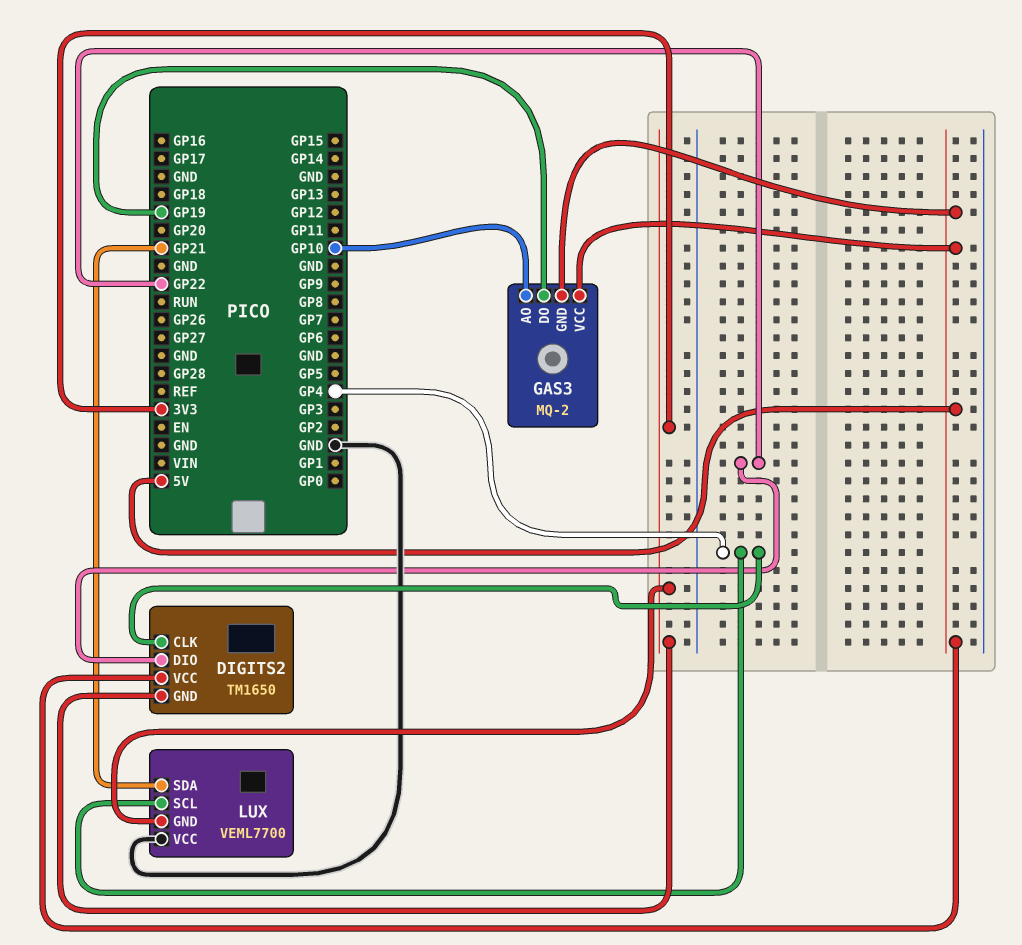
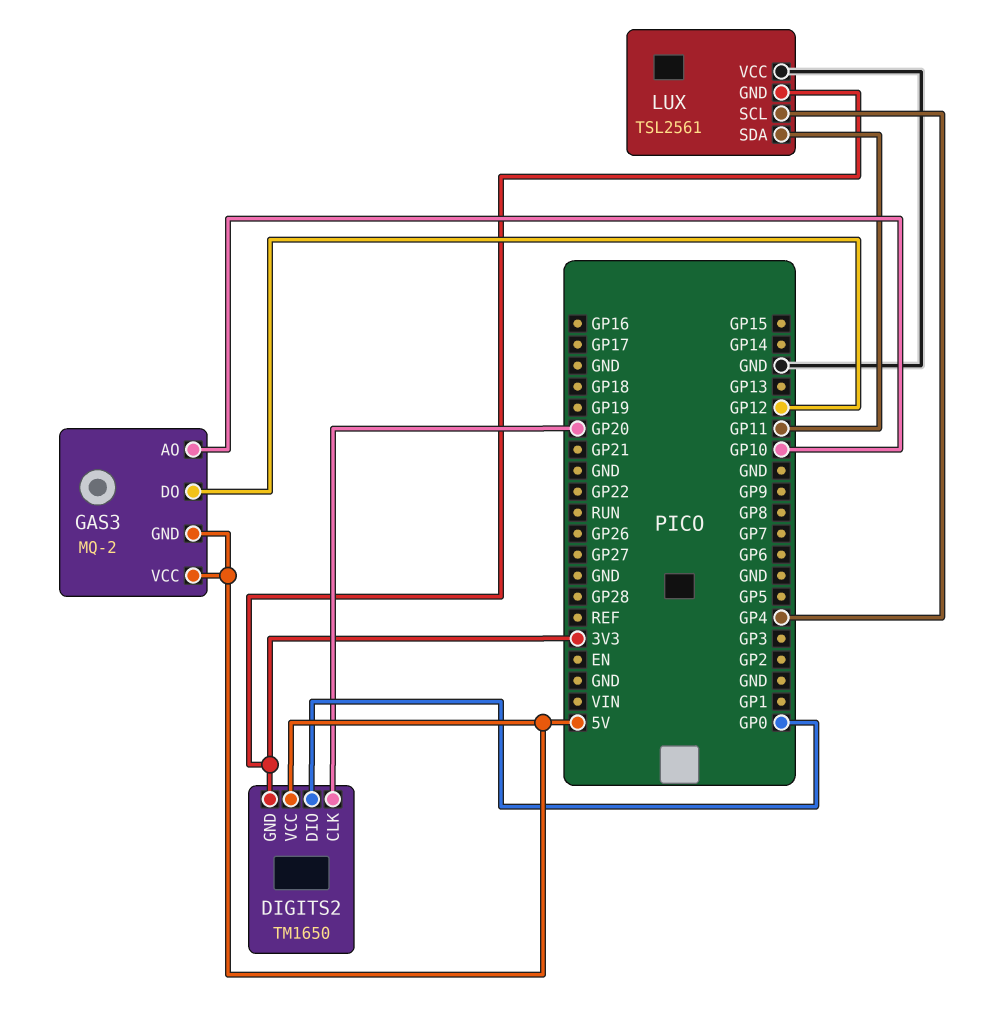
DIGITS2 pin CLK: GP4 -> GP20
DIGITS2 pin DIO: GP22 -> GP0
GAS3 pin DO: GP19 -> GP12
LUX: VEML7700 -> TSL2561
LUX pin SDA: GP21 -> GP11

